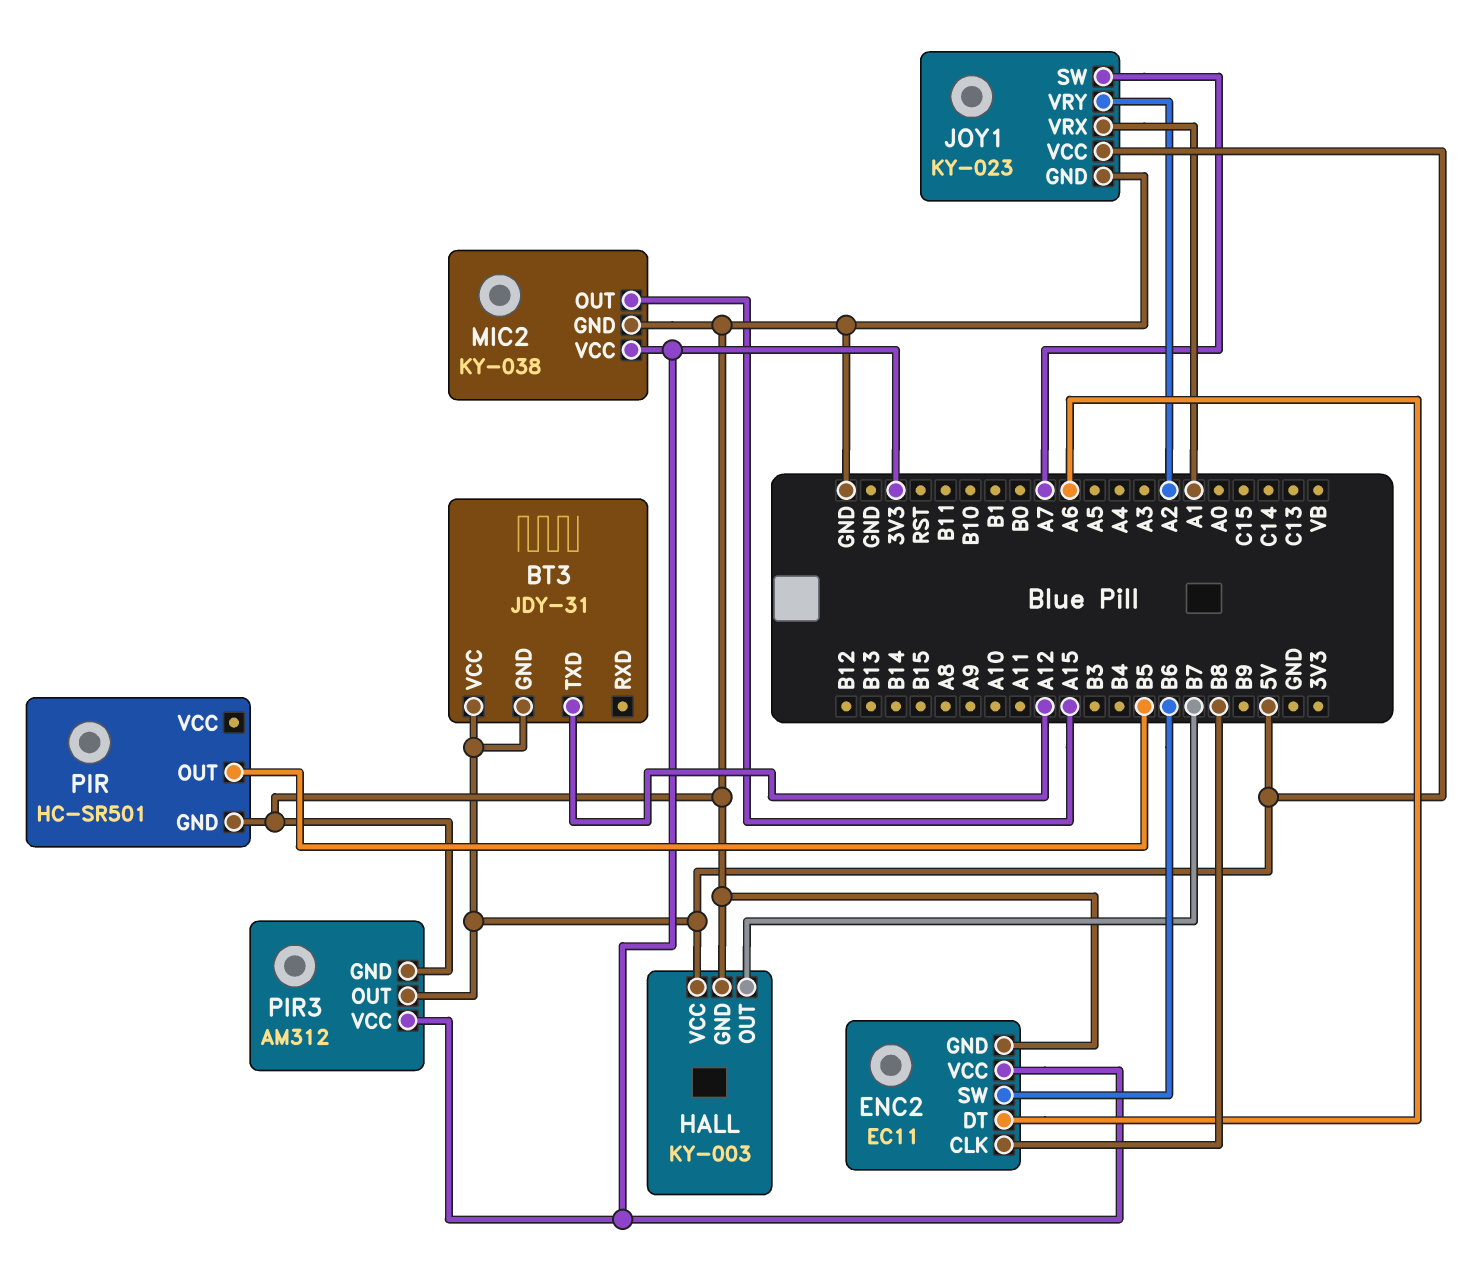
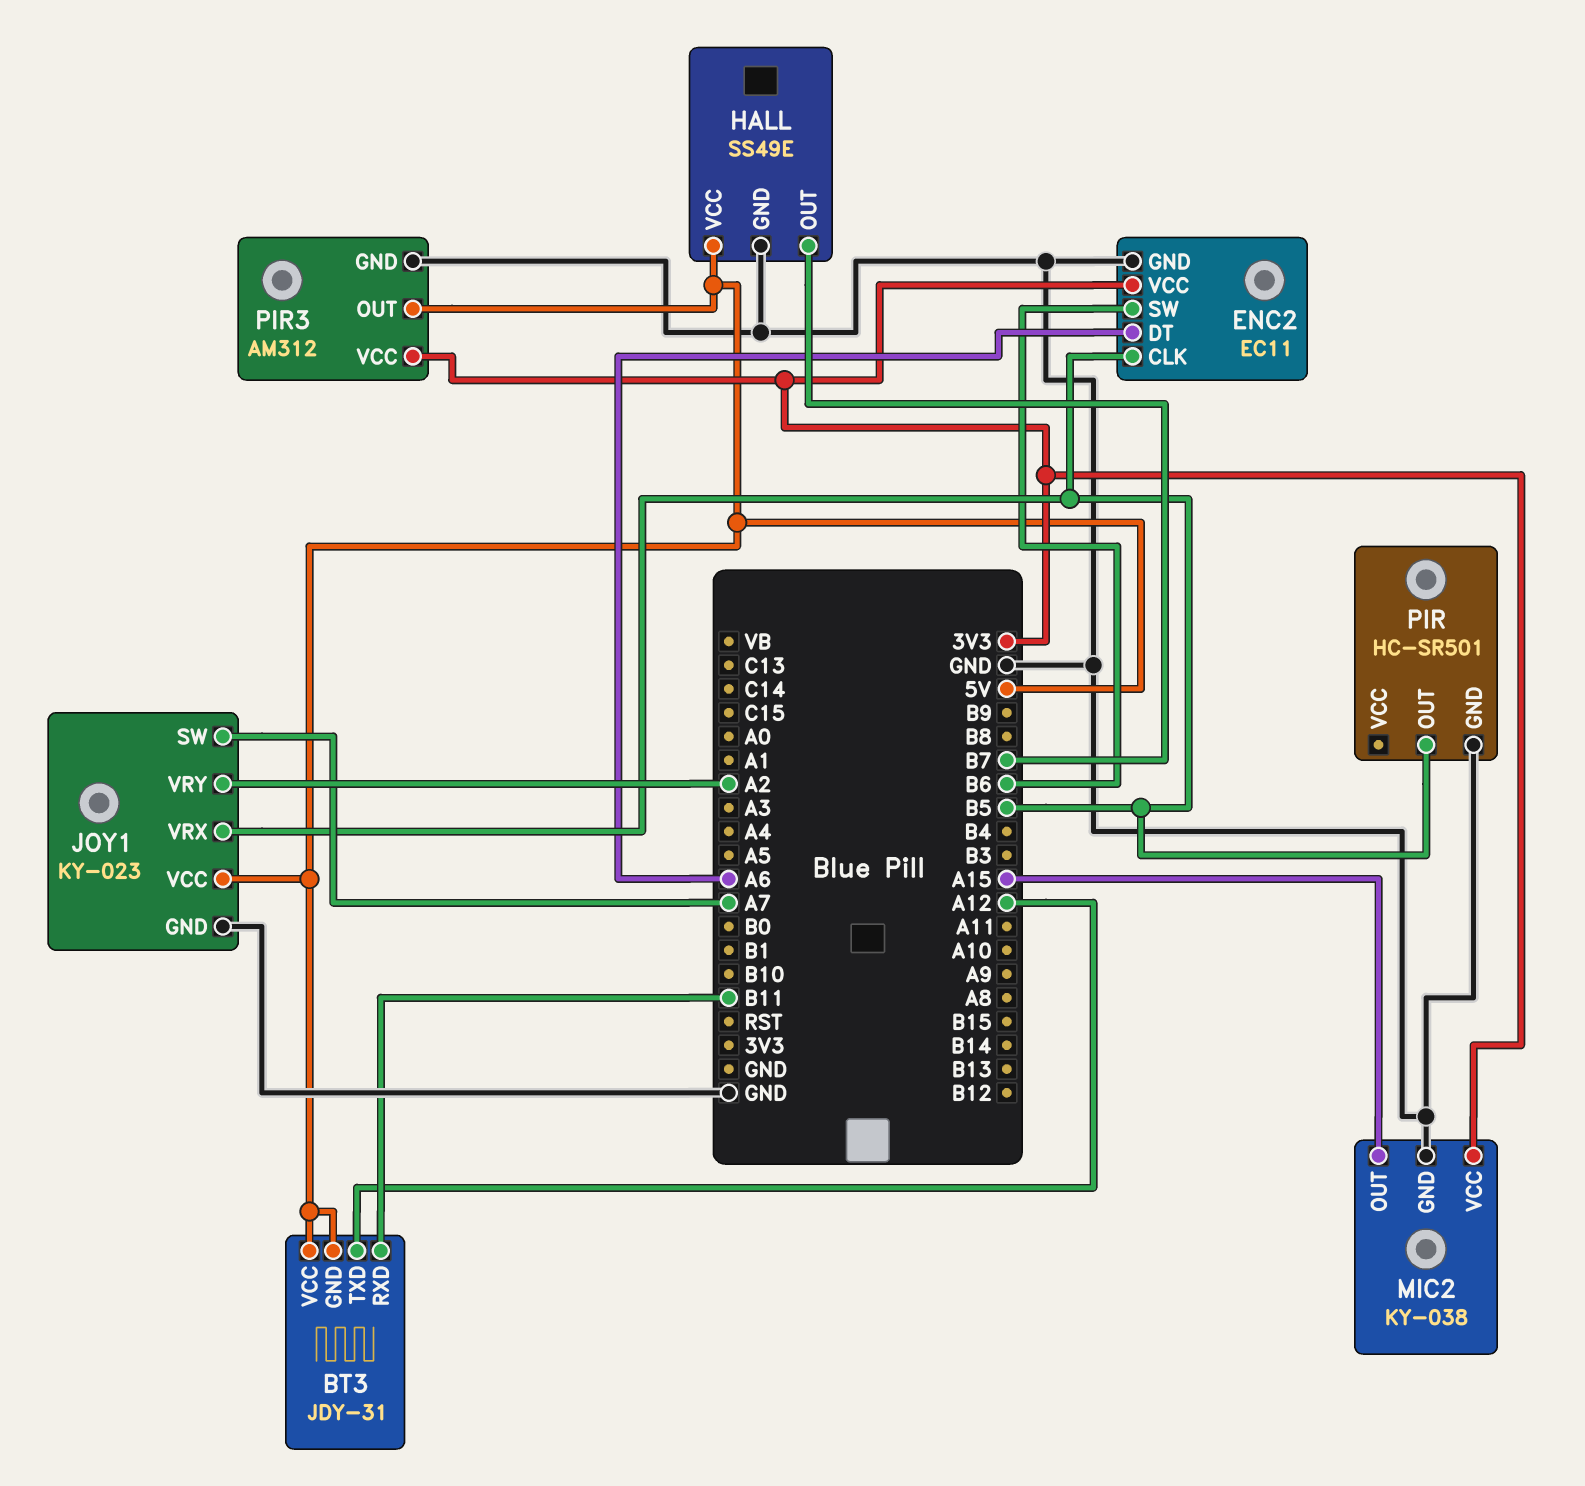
BT3 pin RXD: none -> B11
ENC2 pin CLK: B8 -> B5
HALL: KY-003 -> SS49E
JOY1 pin VRX: A1 -> B5

